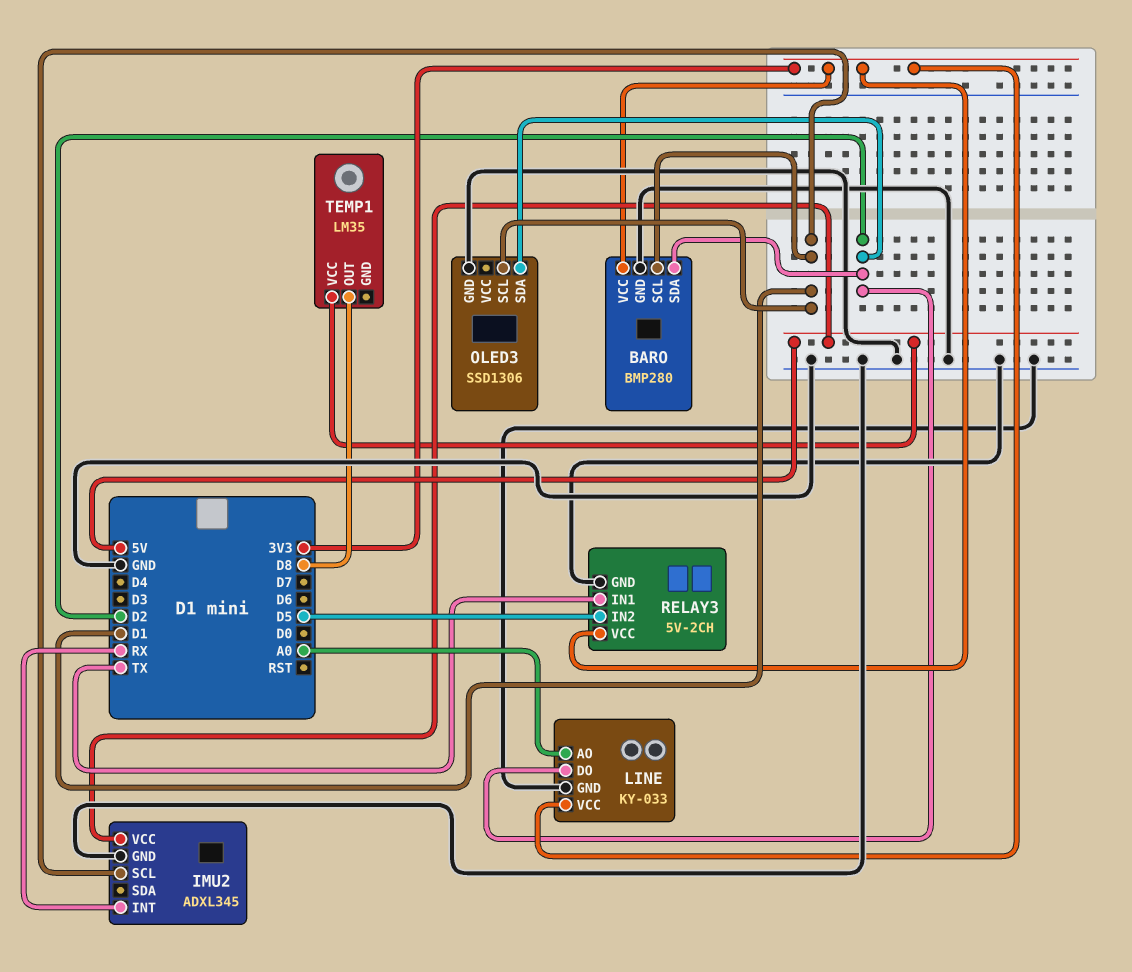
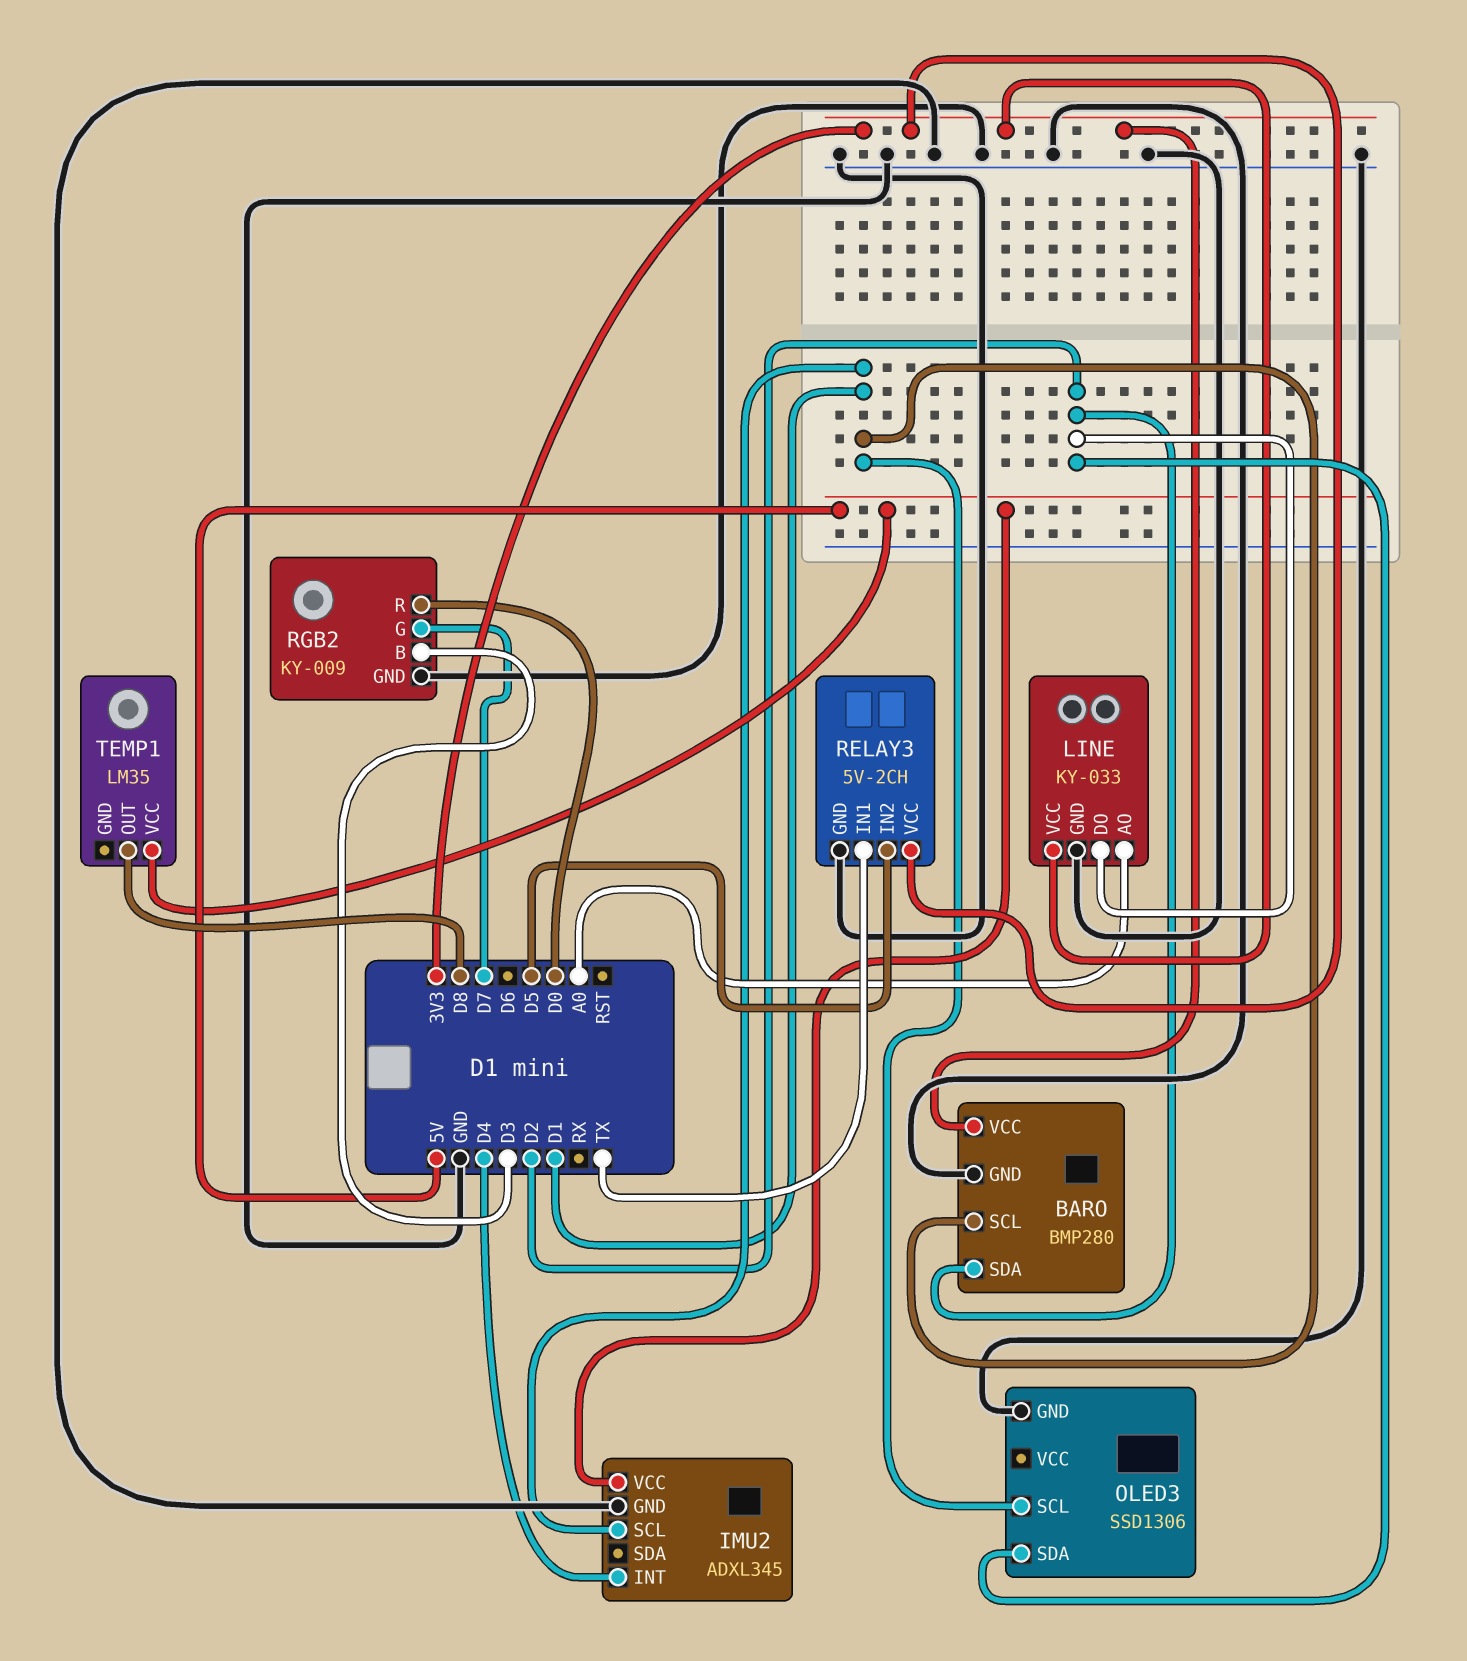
IMU2 pin INT: RX -> D4
RGB2: none -> KY-009
RGB2 pin B: none -> D3
RGB2 pin G: none -> D7
RGB2 pin GND: none -> GND
RGB2 pin R: none -> D0

